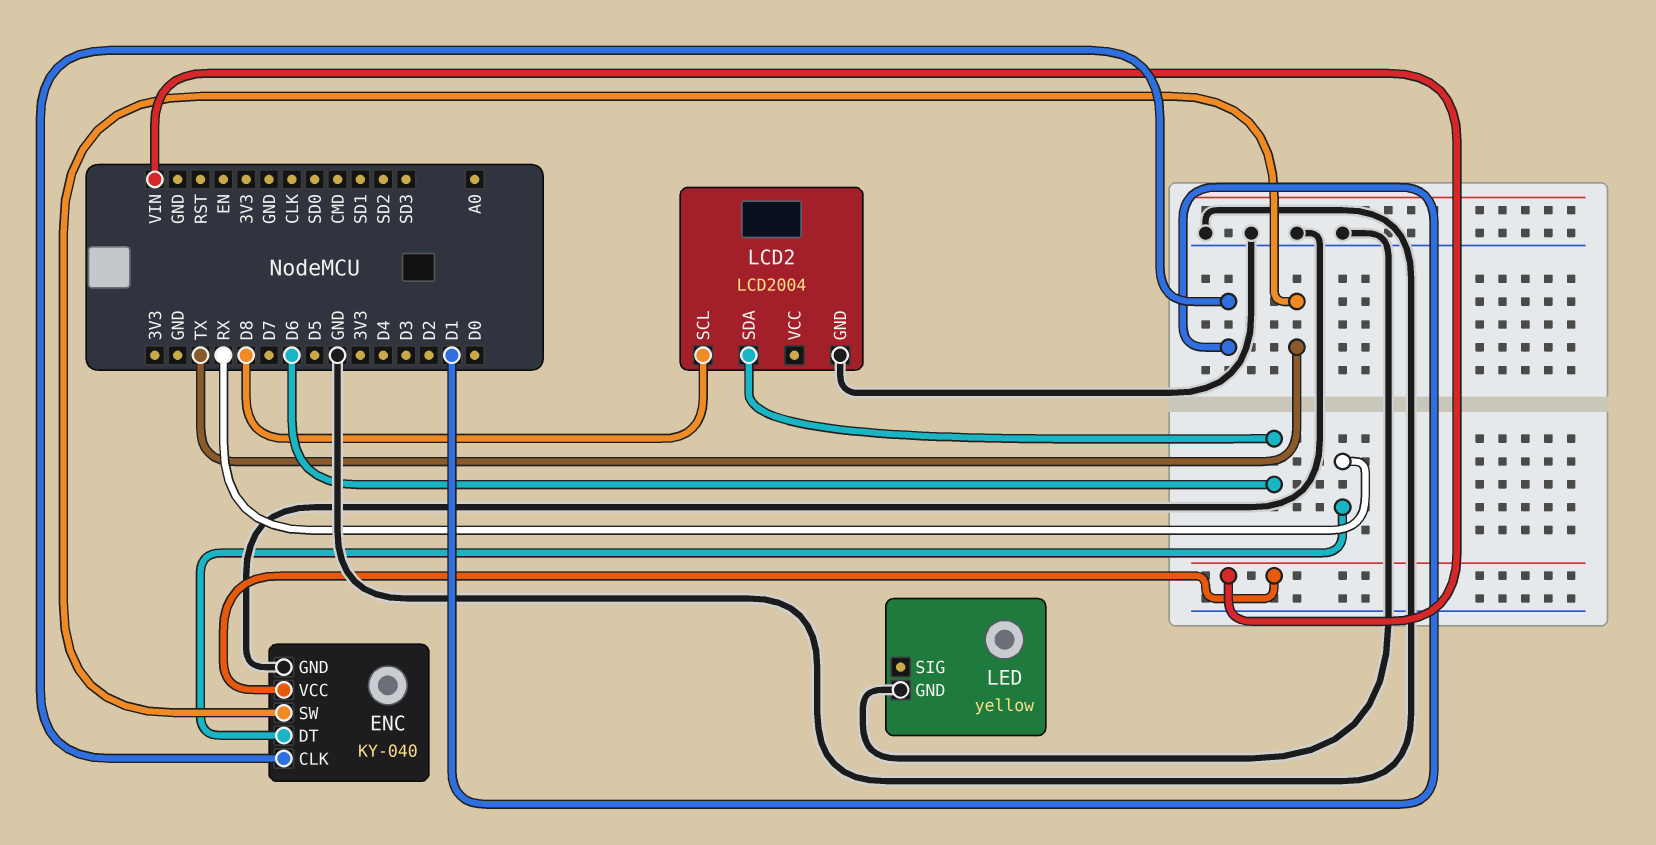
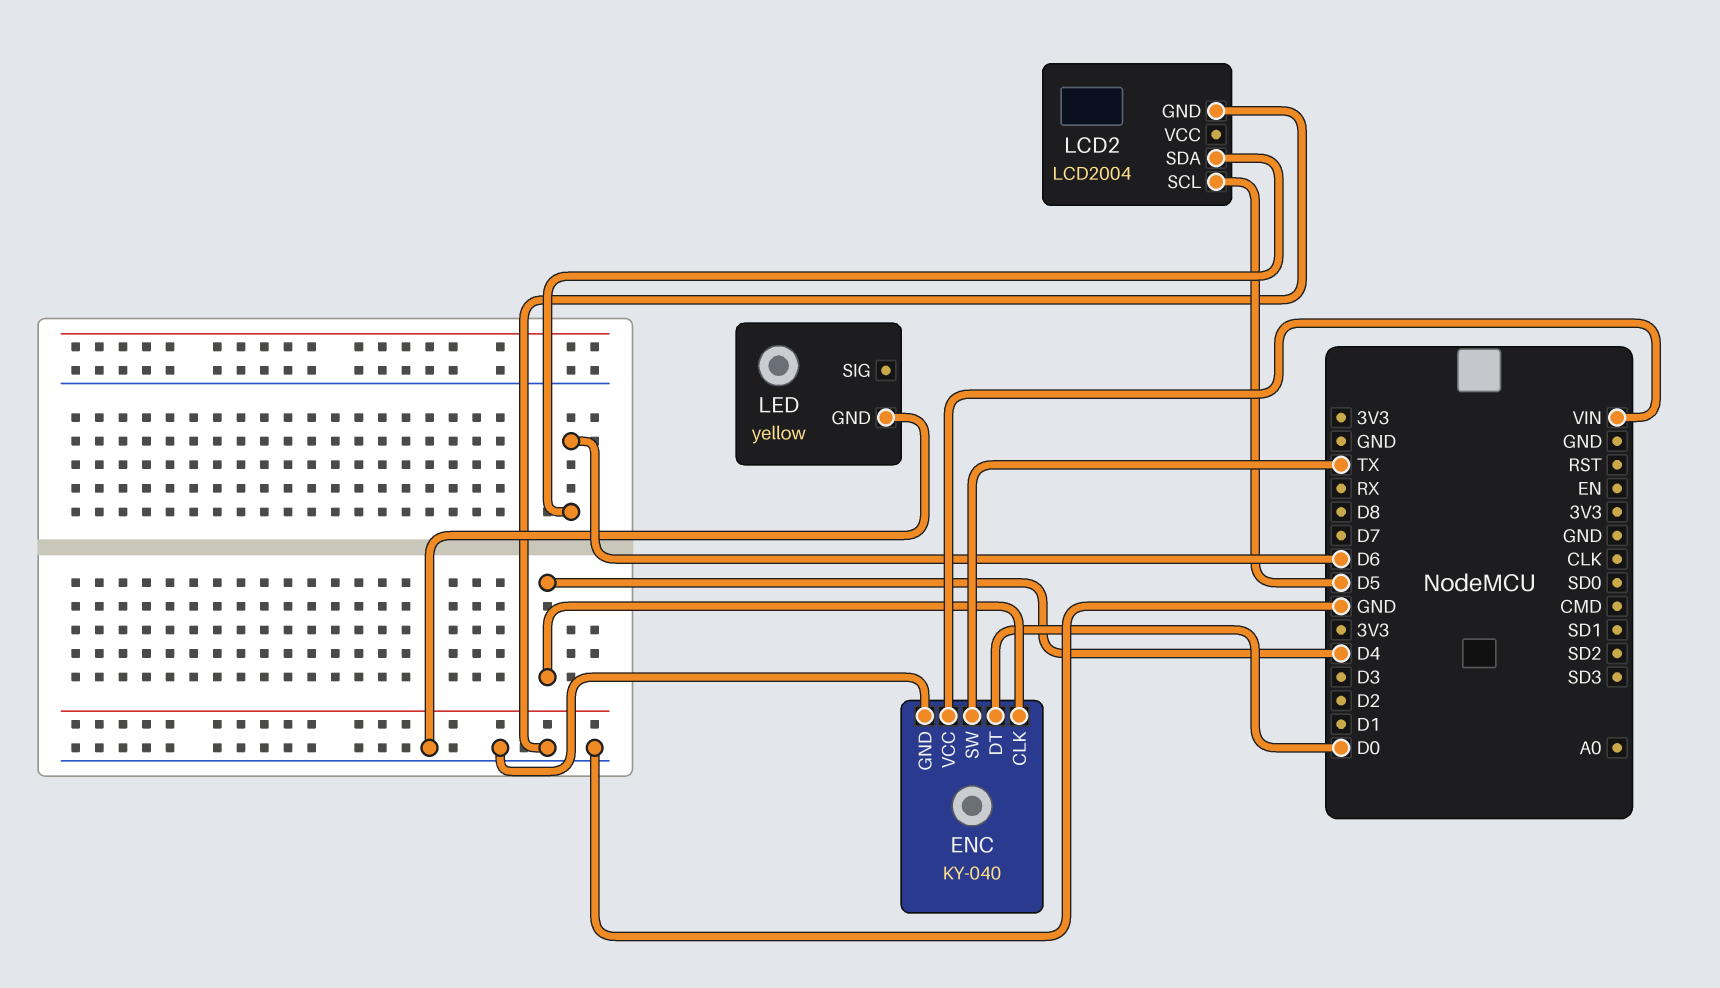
ENC pin CLK: D1 -> D4
ENC pin DT: RX -> D0
LCD2 pin SCL: D8 -> D5

